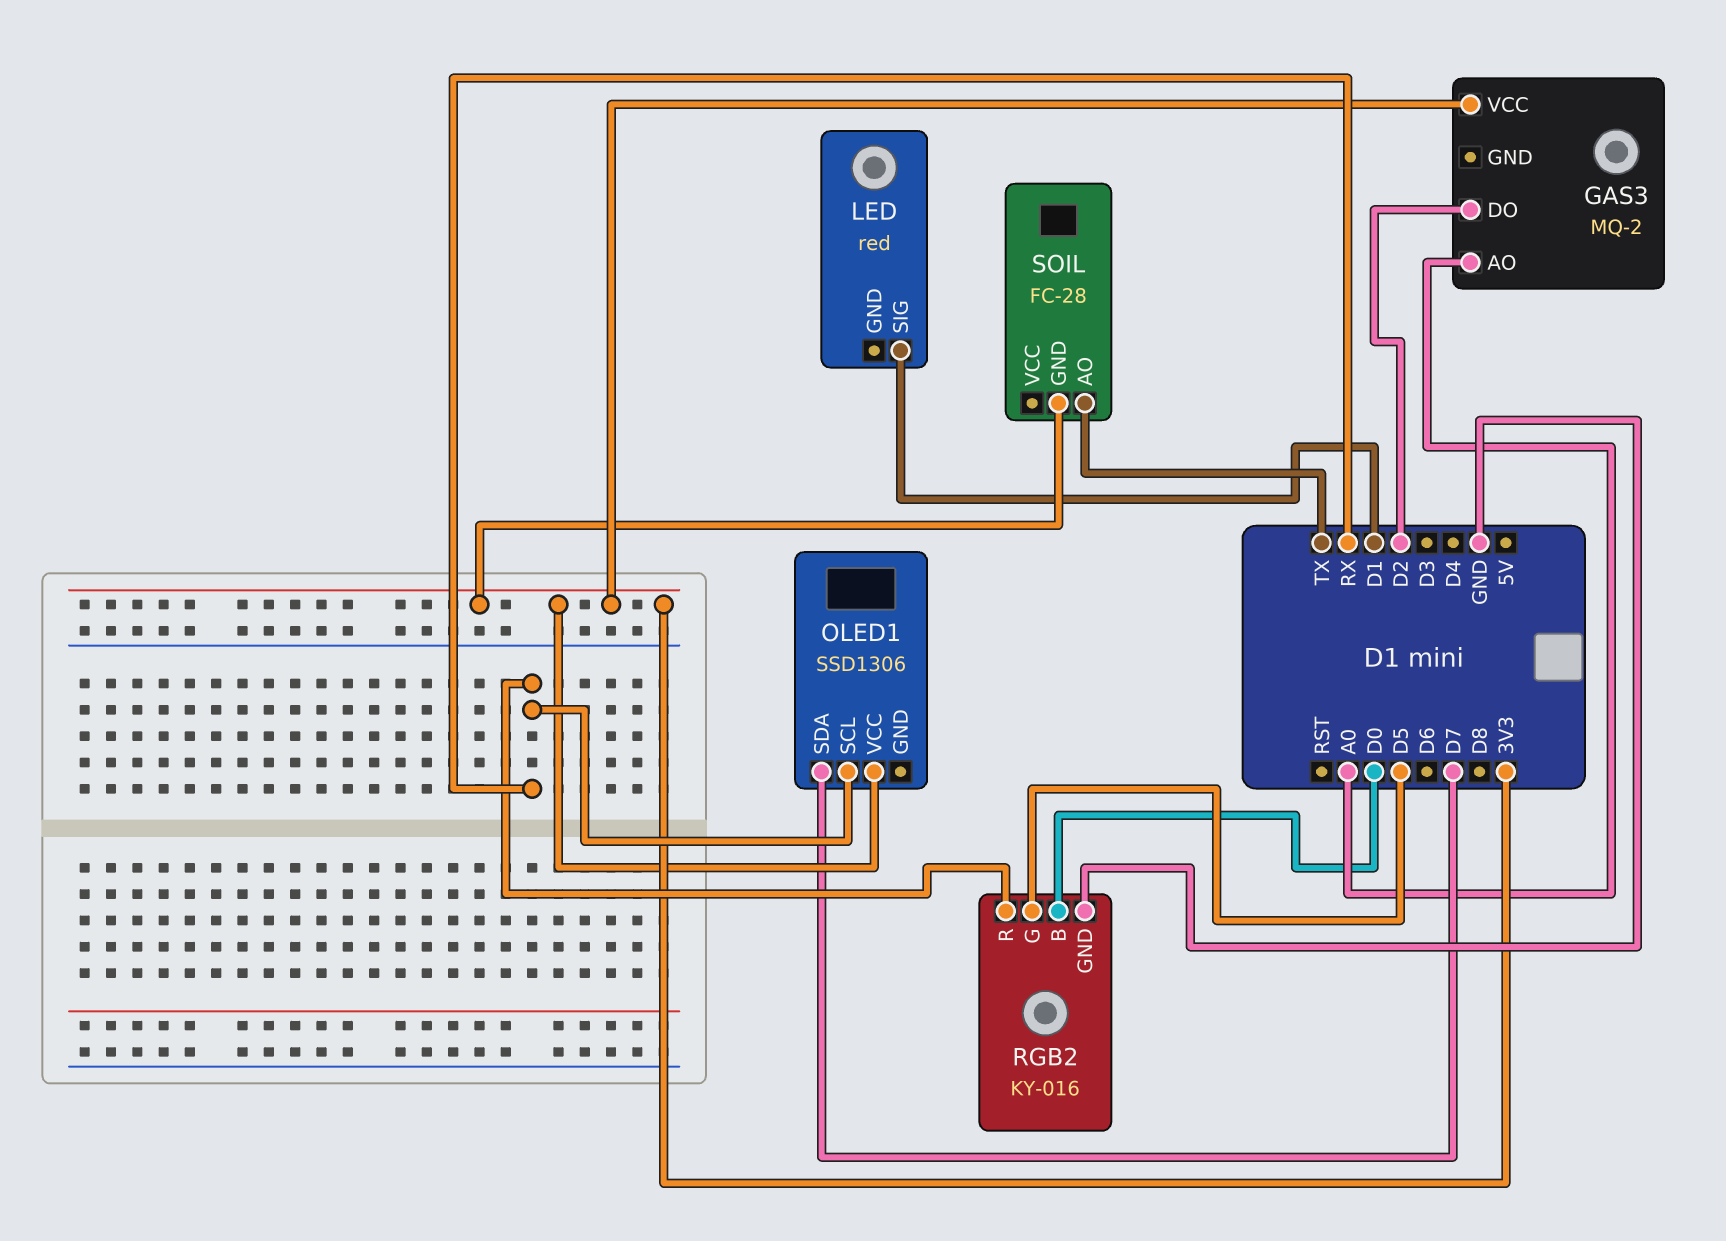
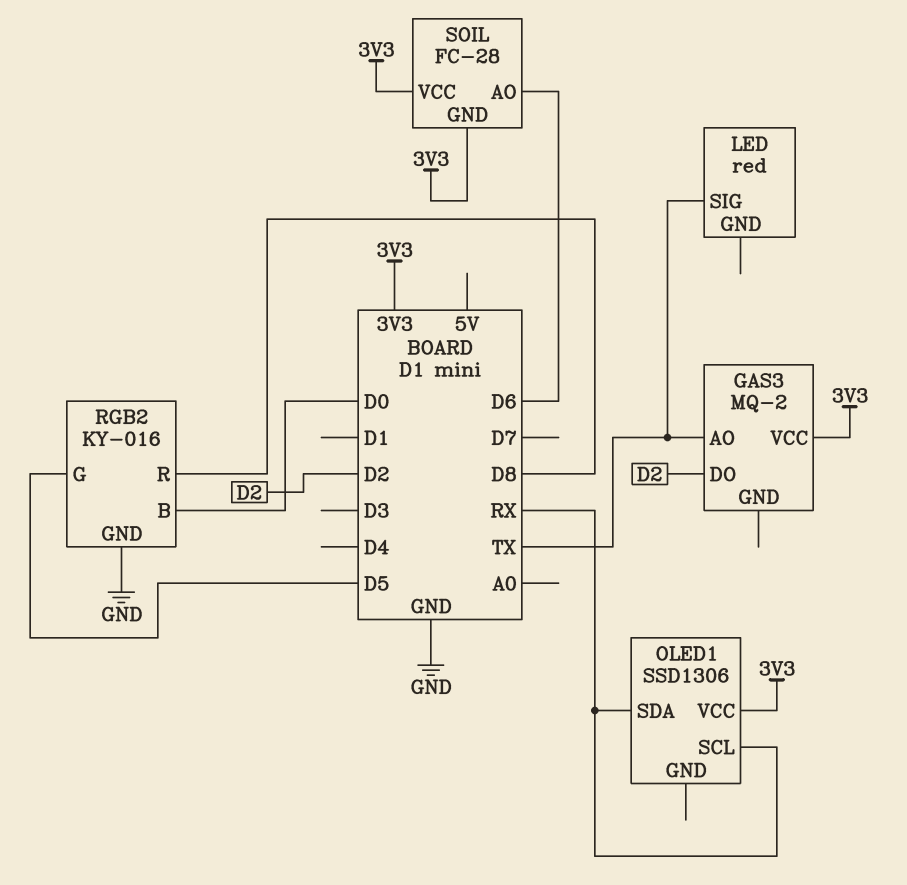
GAS3 pin AO: A0 -> TX
LED pin SIG: D1 -> TX
OLED1 pin SDA: D7 -> RX
RGB2 pin R: RX -> D8
SOIL pin AO: TX -> D6
SOIL pin VCC: none -> 3V3

